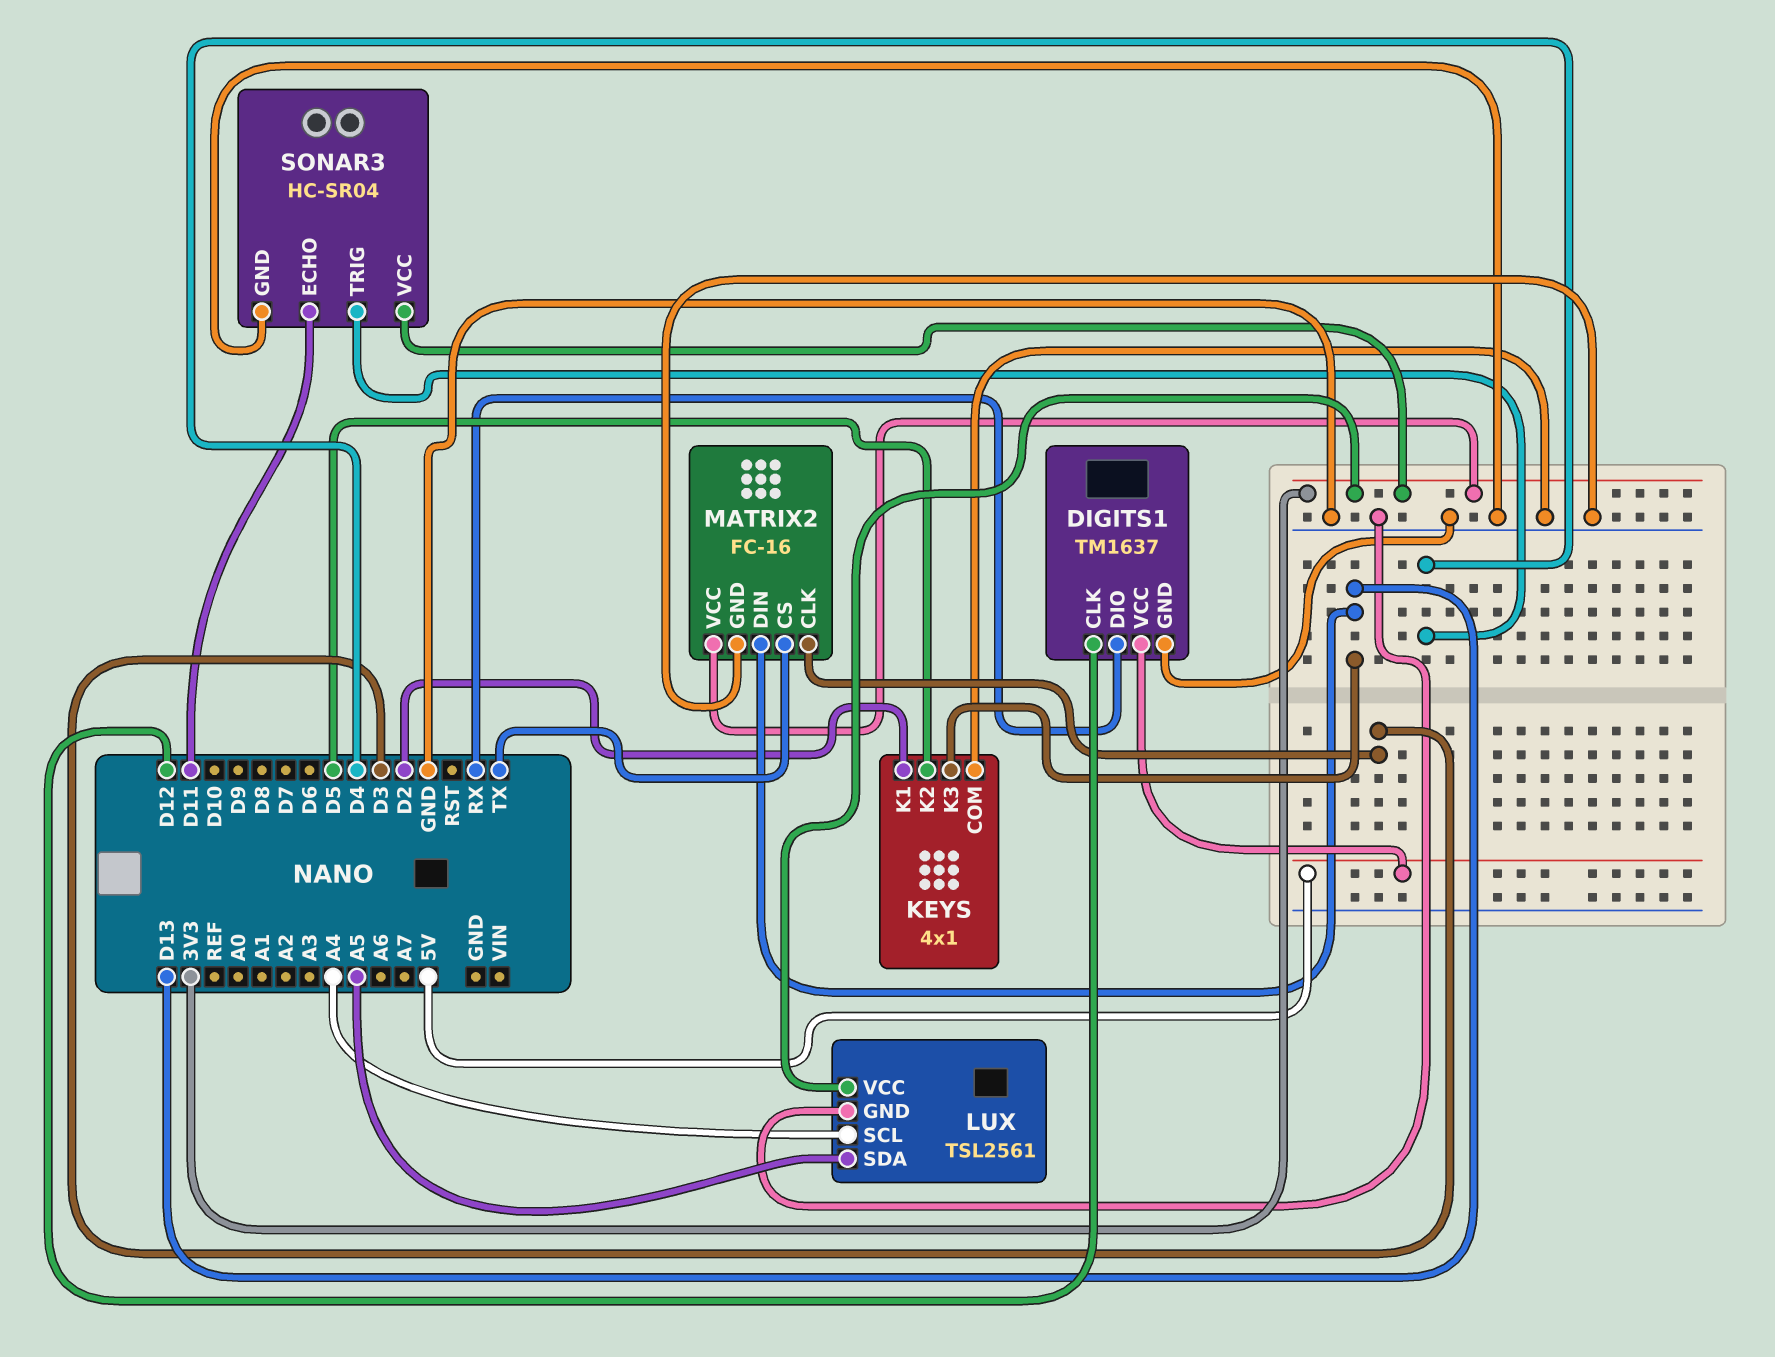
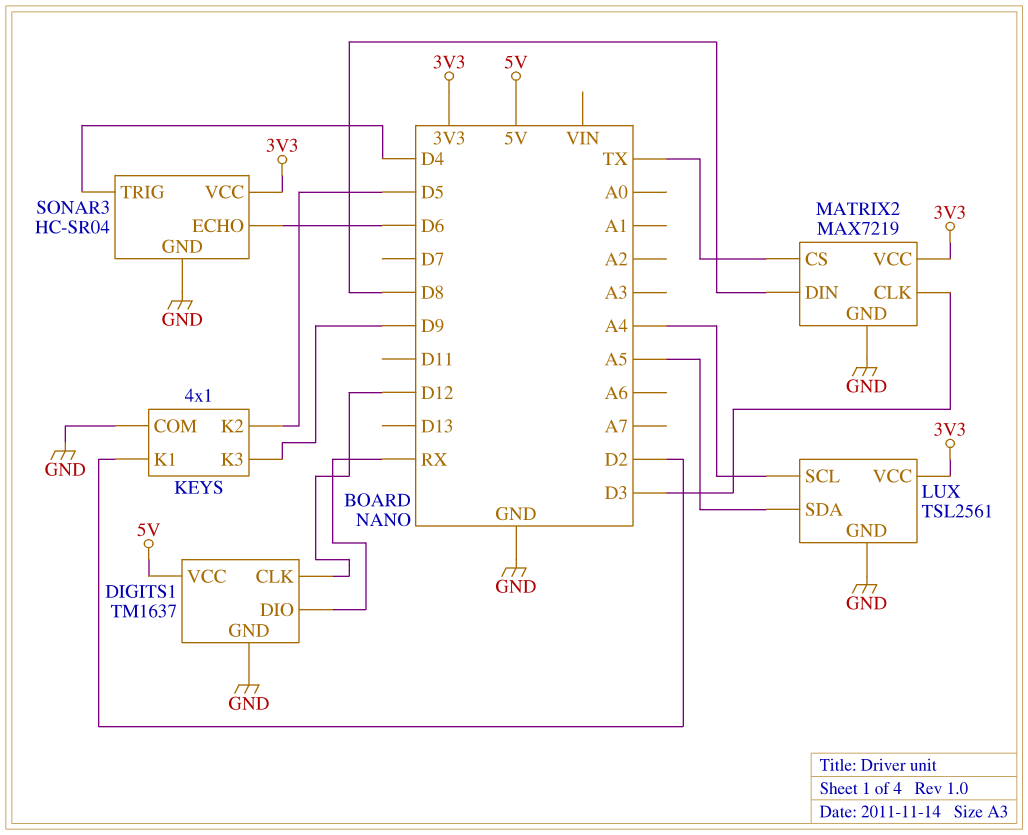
KEYS pin K3: D13 -> D9
MATRIX2: FC-16 -> MAX7219
MATRIX2 pin DIN: D13 -> D8
SONAR3 pin ECHO: D11 -> D6

